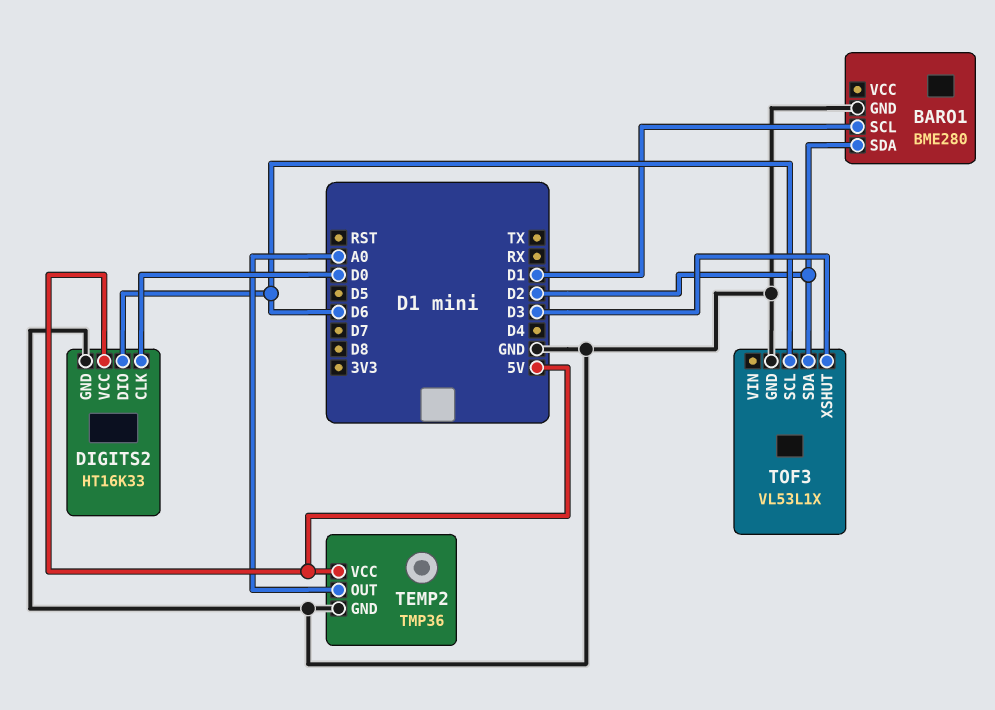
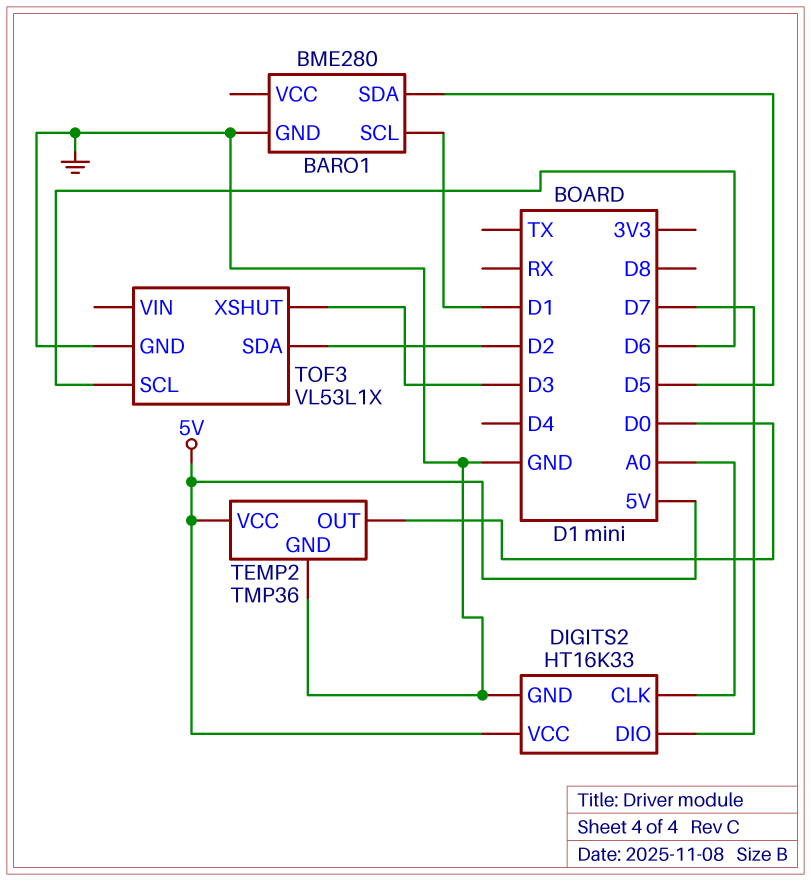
BARO1 pin SDA: D2 -> D5
DIGITS2 pin CLK: D0 -> A0
DIGITS2 pin DIO: D6 -> D7
TEMP2 pin OUT: A0 -> D0

